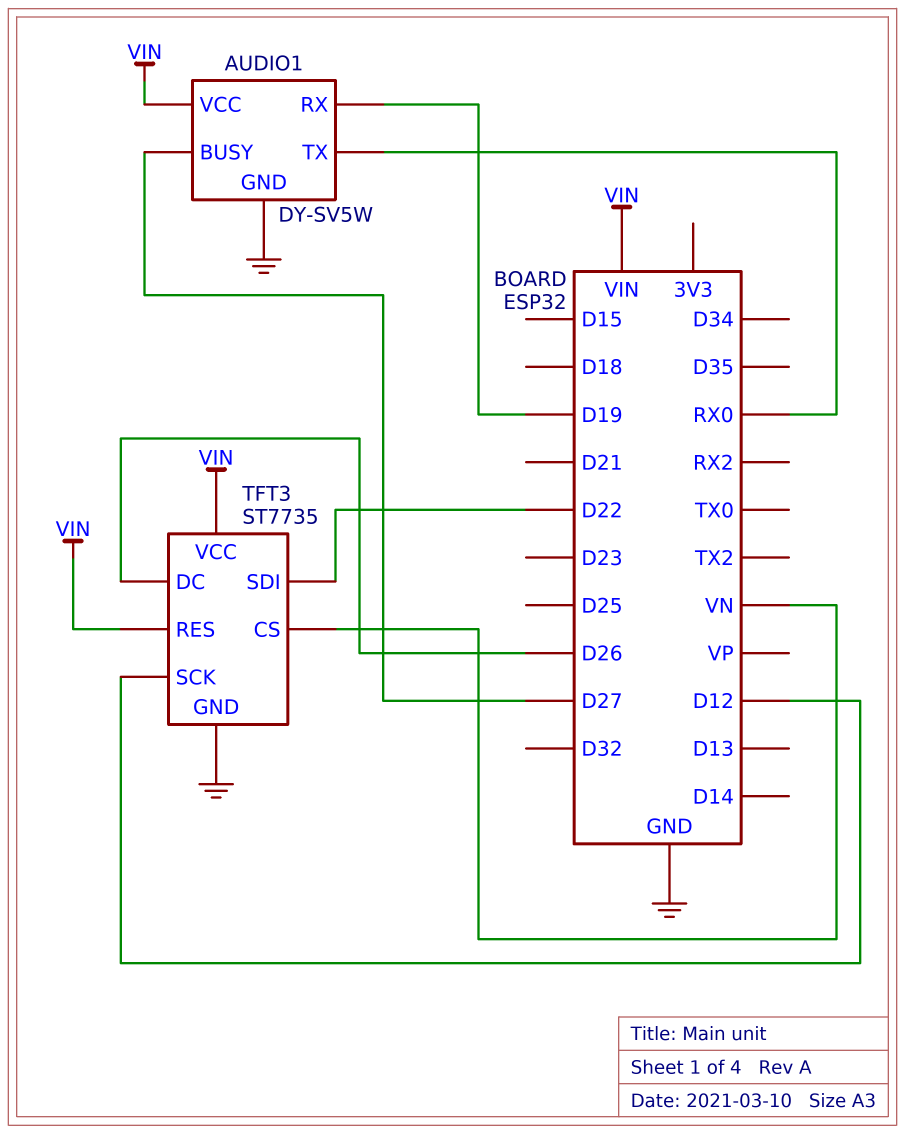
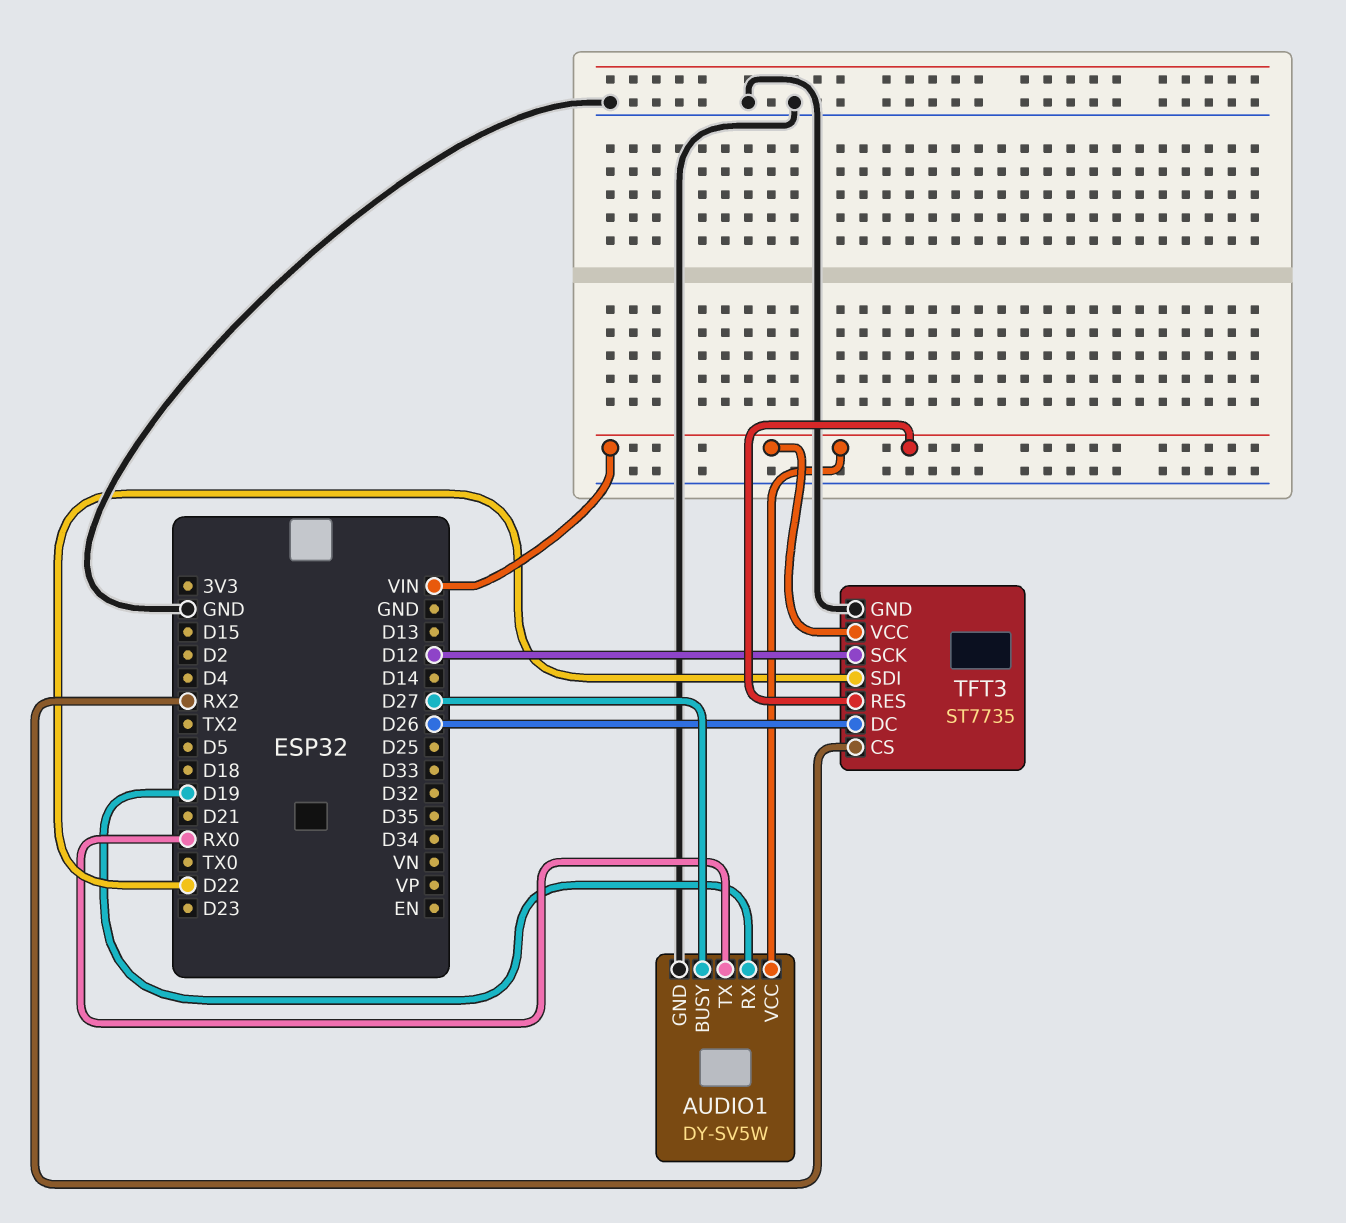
TFT3 pin CS: VN -> RX2

